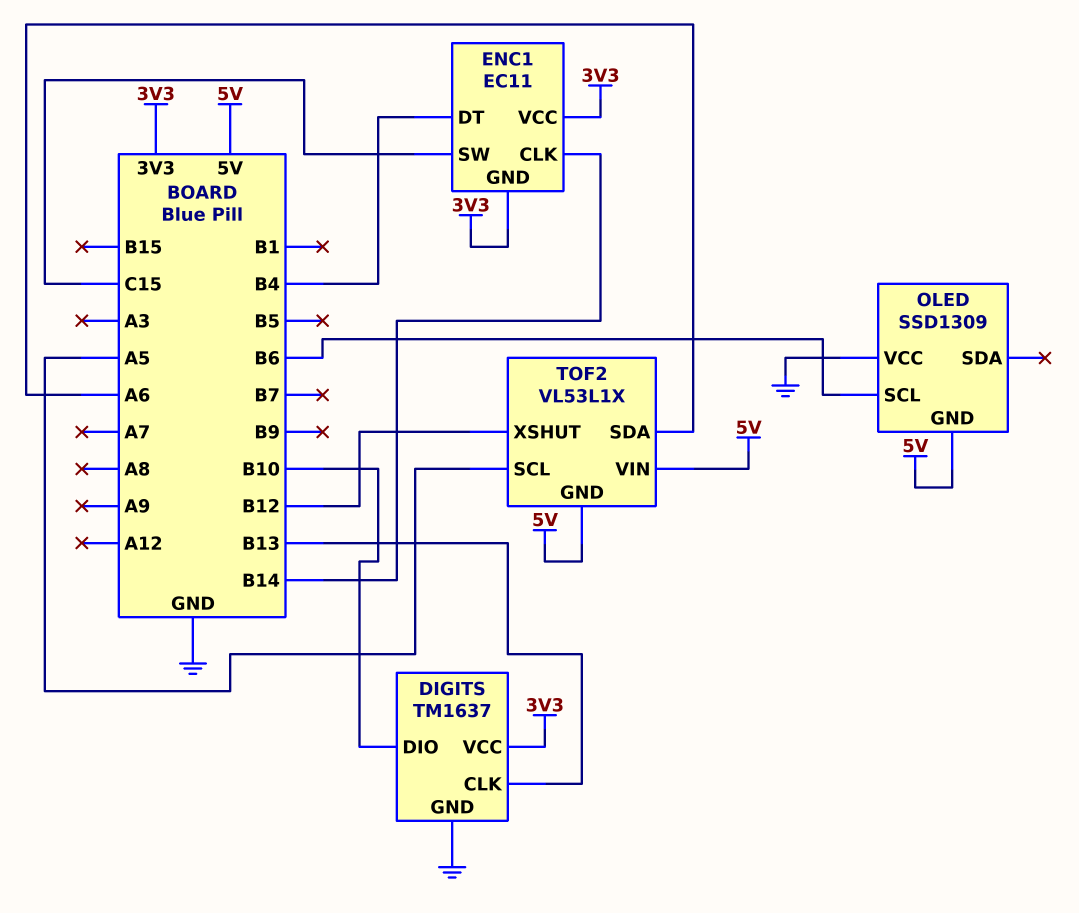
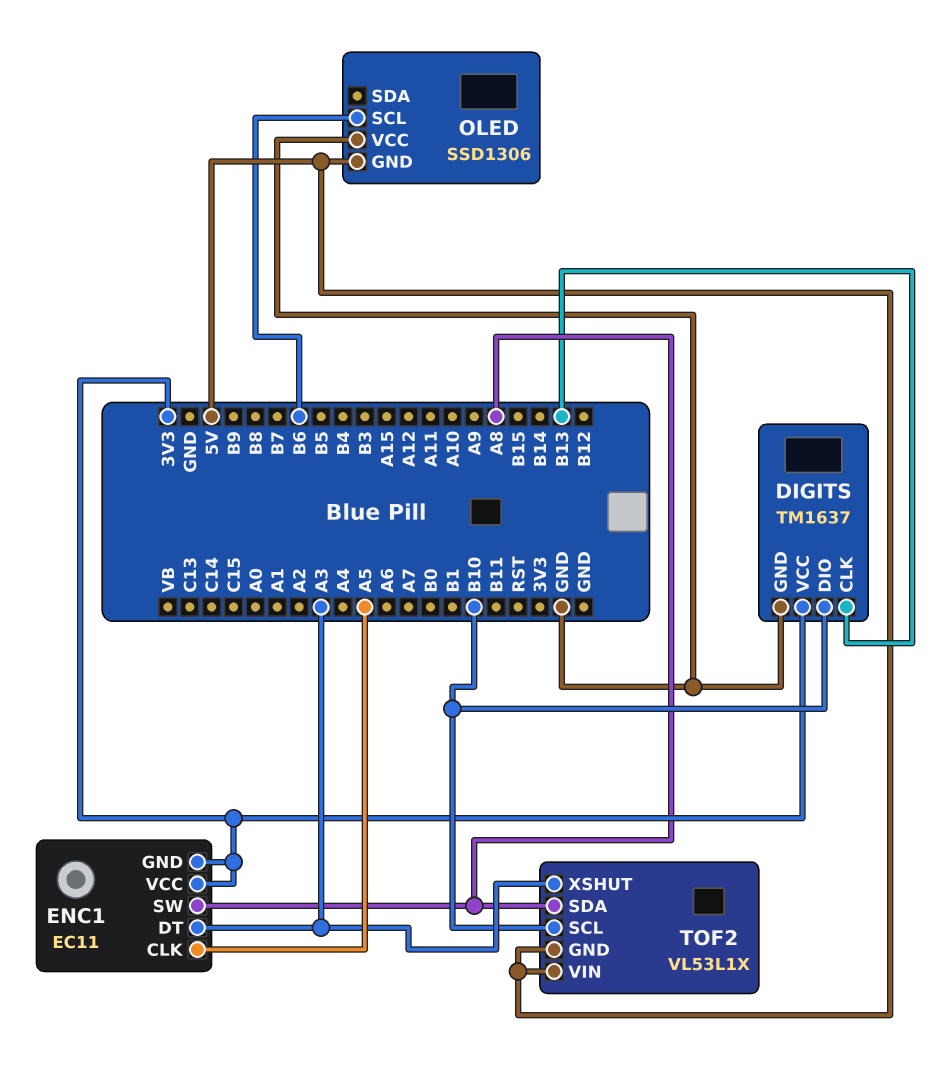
ENC1 pin CLK: B14 -> A5
ENC1 pin DT: B4 -> A3
ENC1 pin SW: C15 -> A8
OLED: SSD1309 -> SSD1306
TOF2 pin SCL: A5 -> B10
TOF2 pin SDA: A6 -> A8
TOF2 pin XSHUT: B12 -> A3

